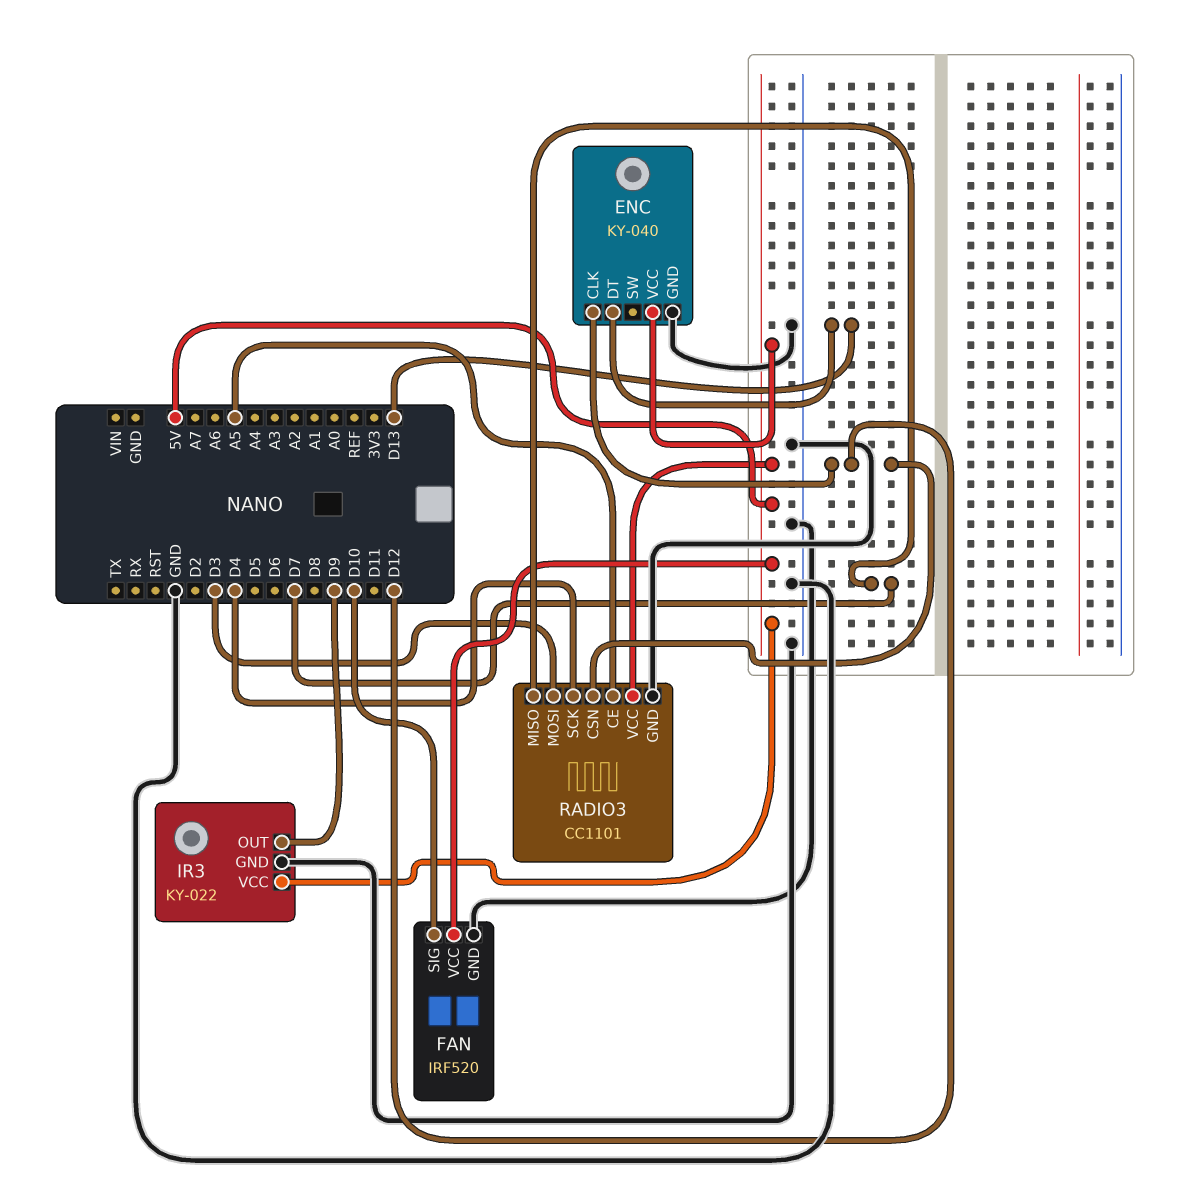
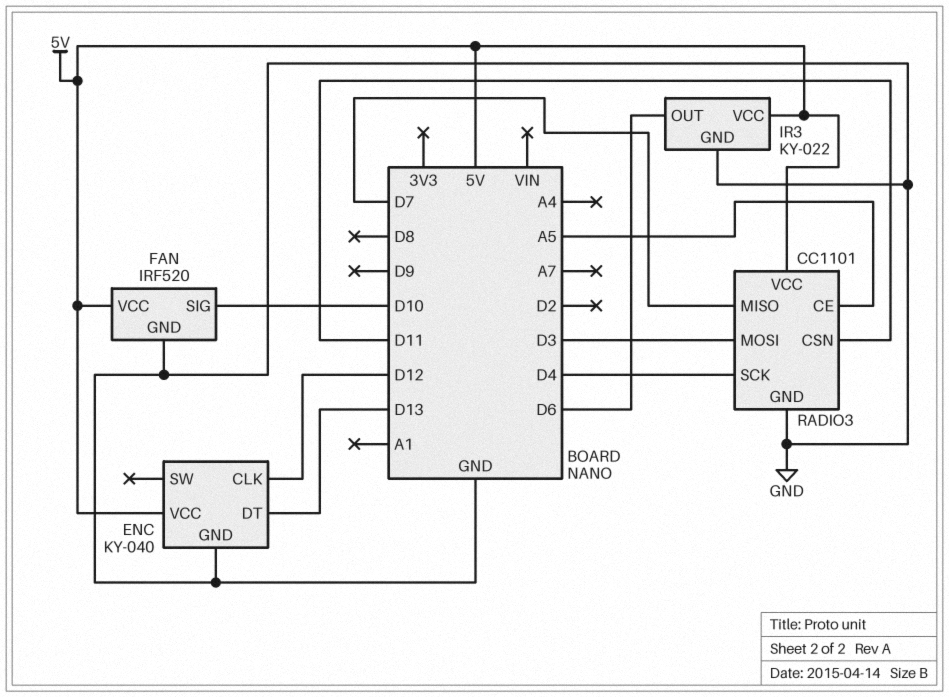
IR3 pin OUT: D9 -> D6
RADIO3 pin CSN: D12 -> D11

